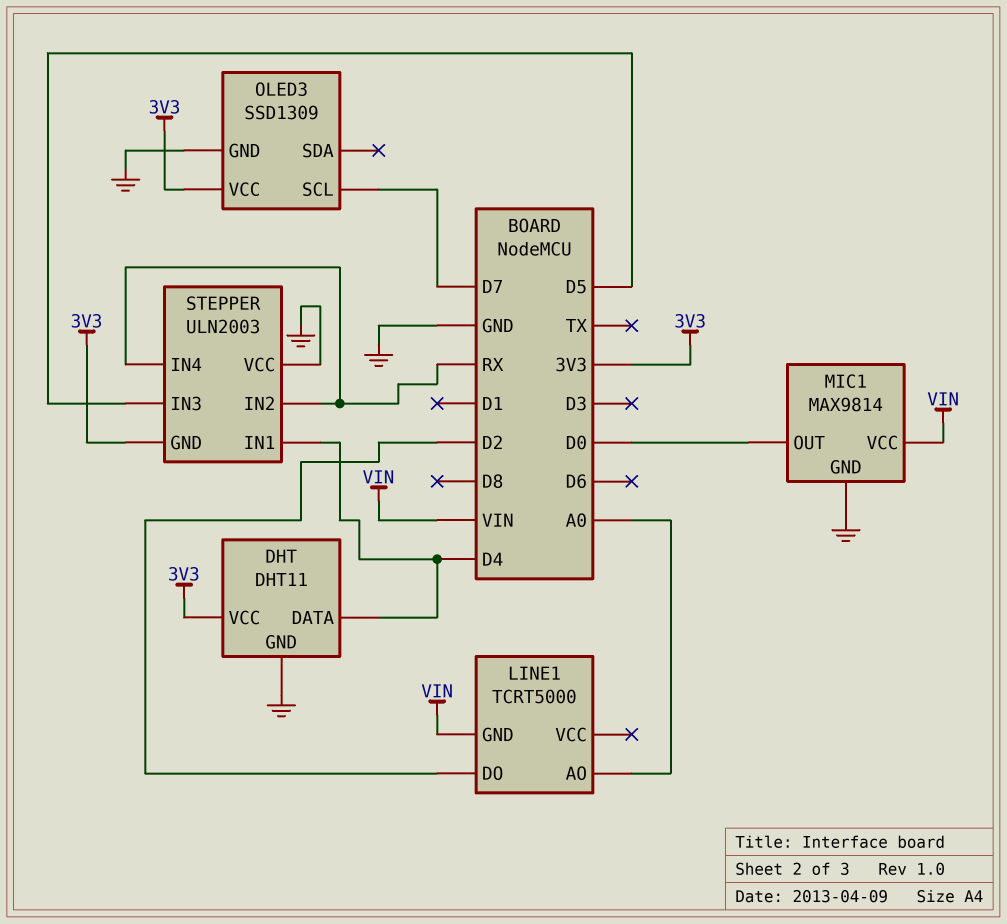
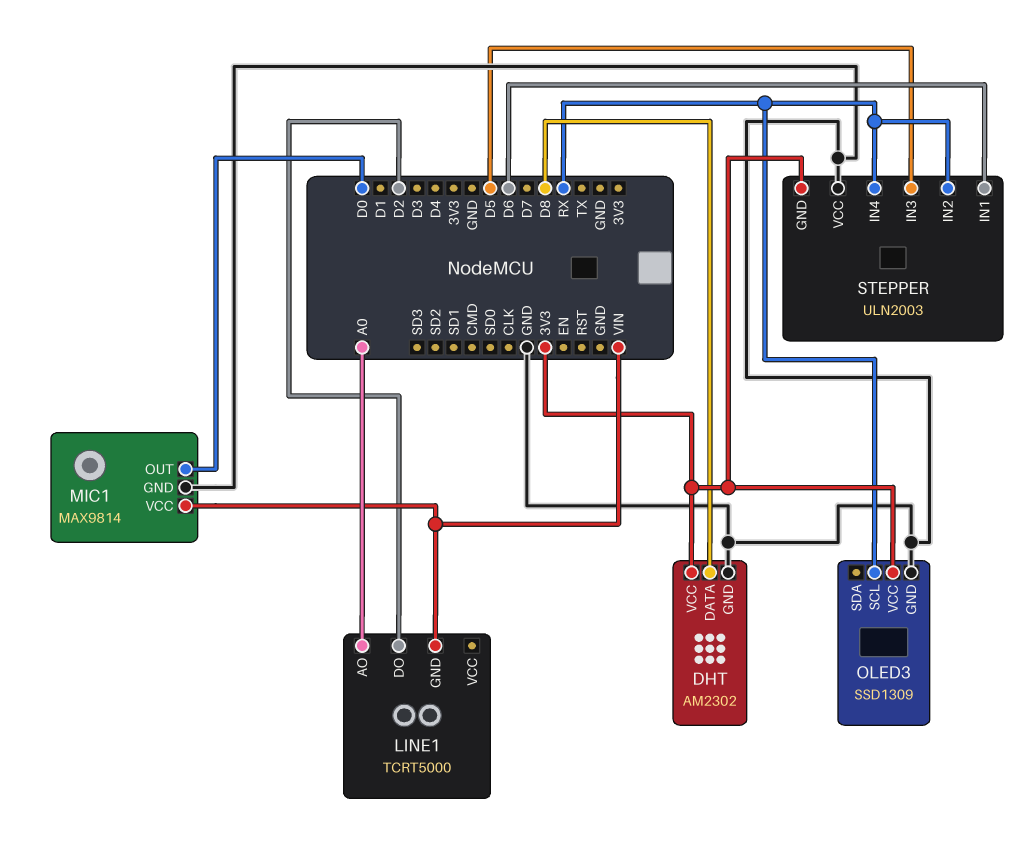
DHT: DHT11 -> AM2302
DHT pin DATA: D4 -> D8
OLED3 pin SCL: D7 -> RX
STEPPER pin IN1: D4 -> D6

